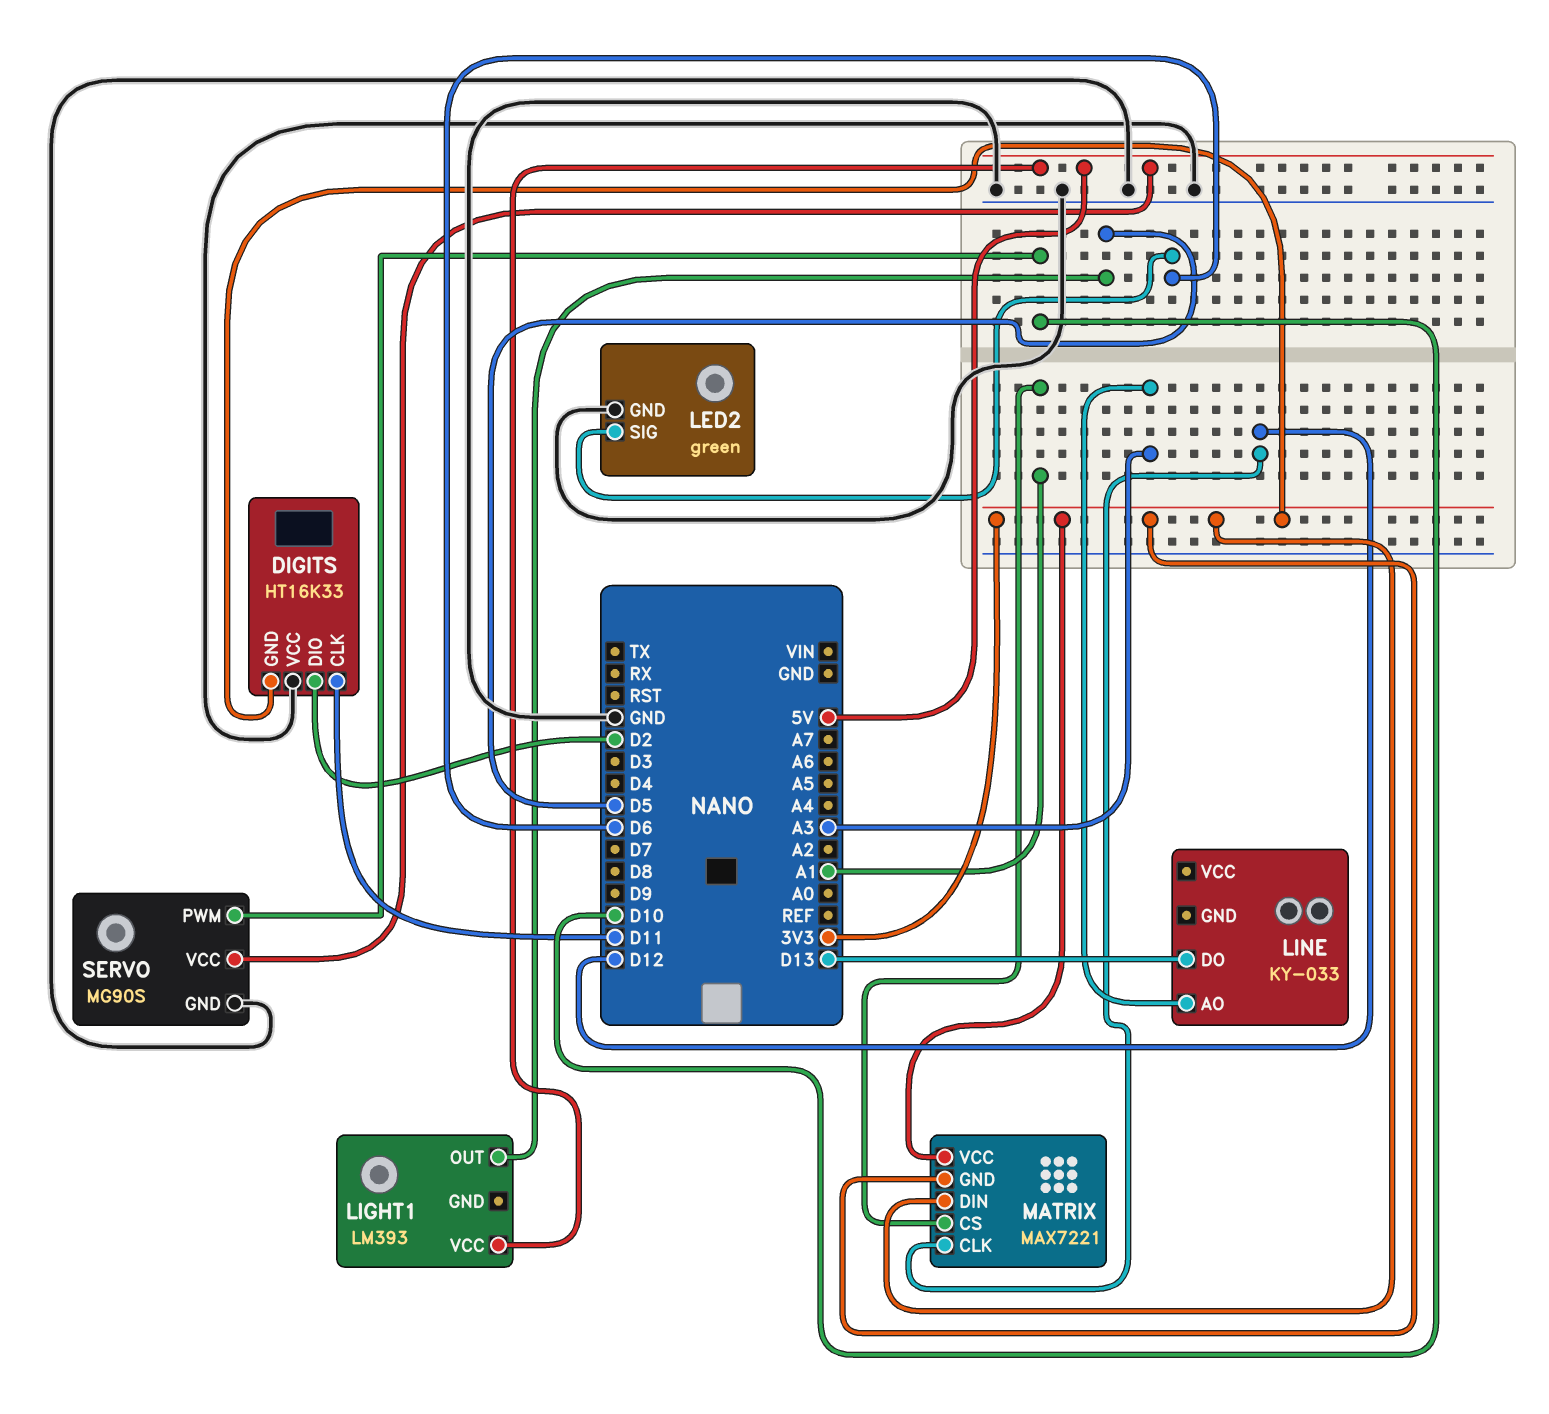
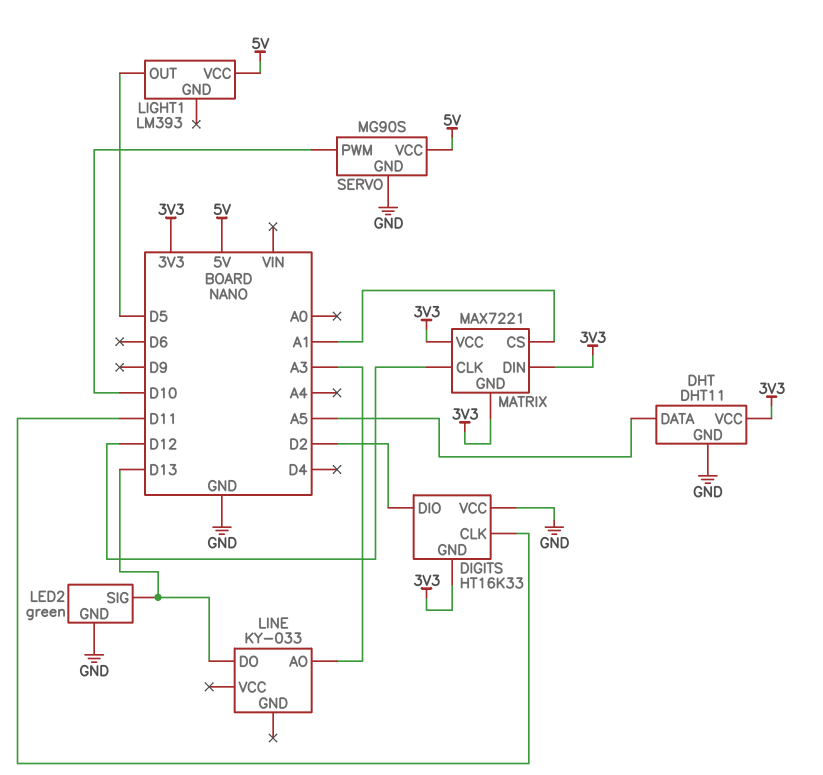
DHT: none -> DHT11
DHT pin DATA: none -> A5
DHT pin GND: none -> GND
DHT pin VCC: none -> 3V3
LED2 pin SIG: D6 -> D13

